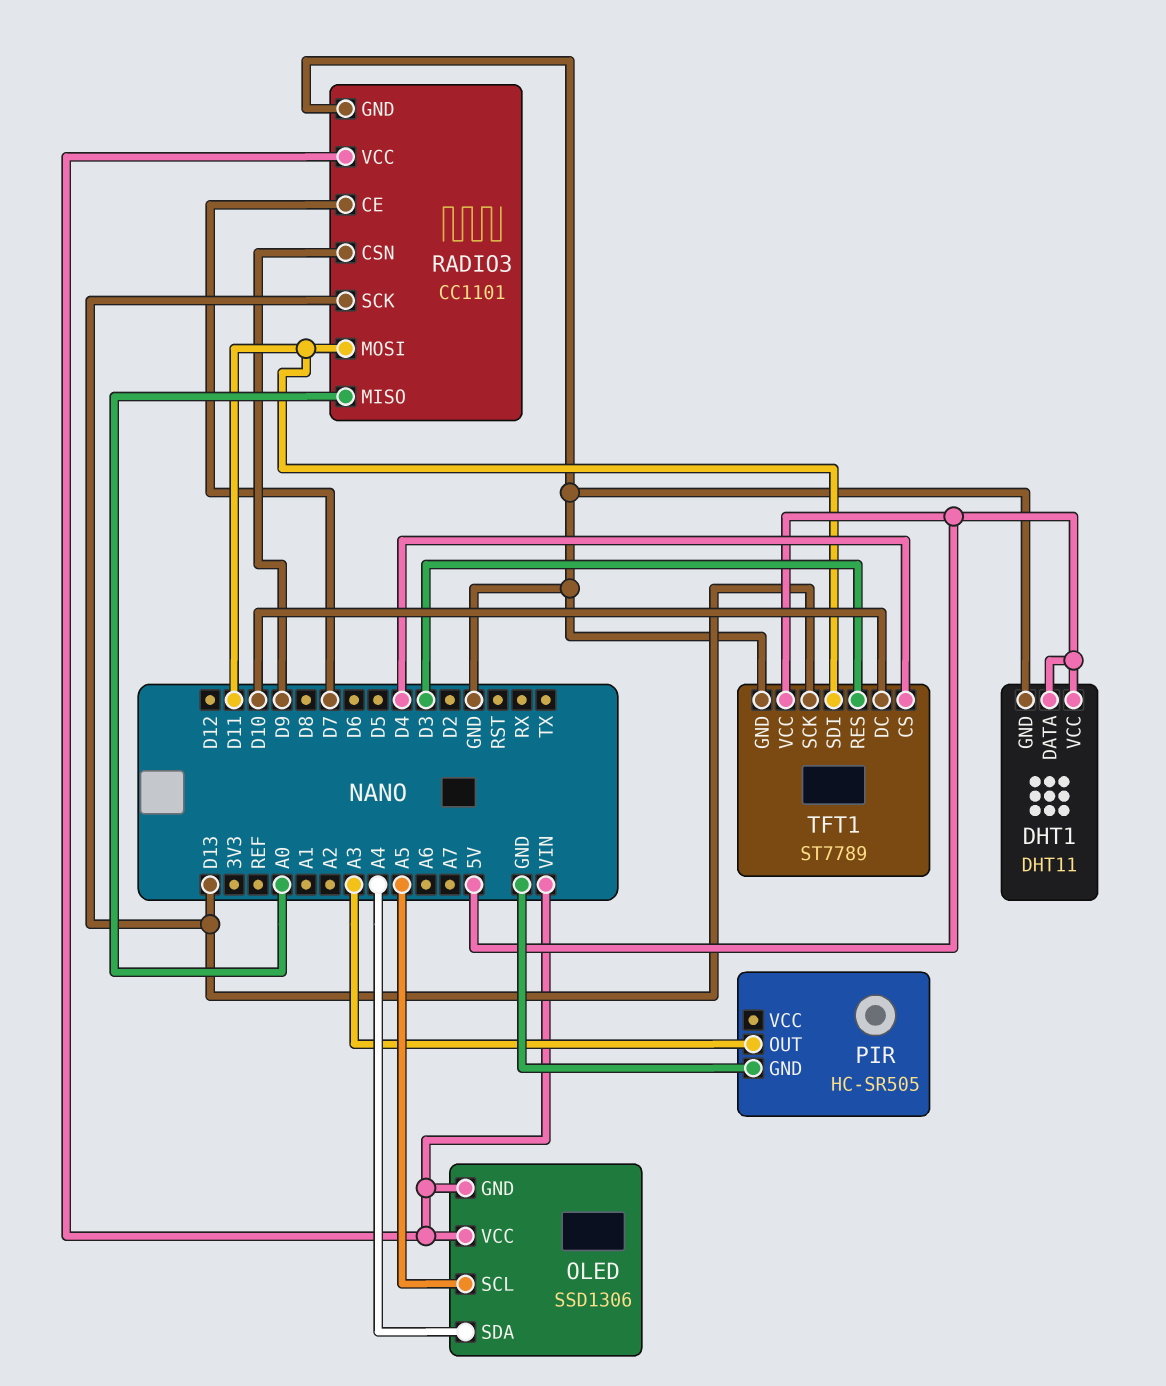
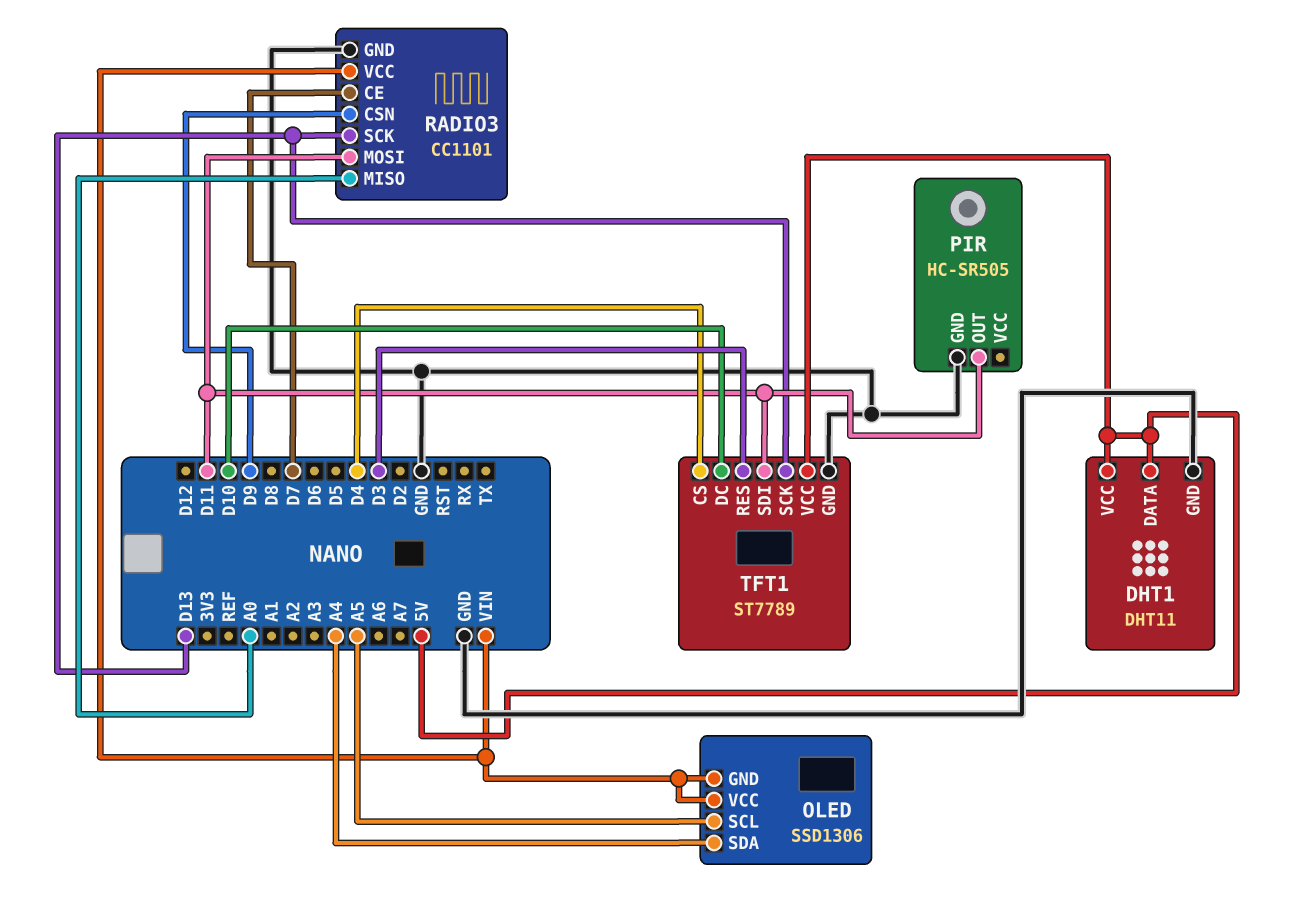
PIR pin OUT: A3 -> D11

